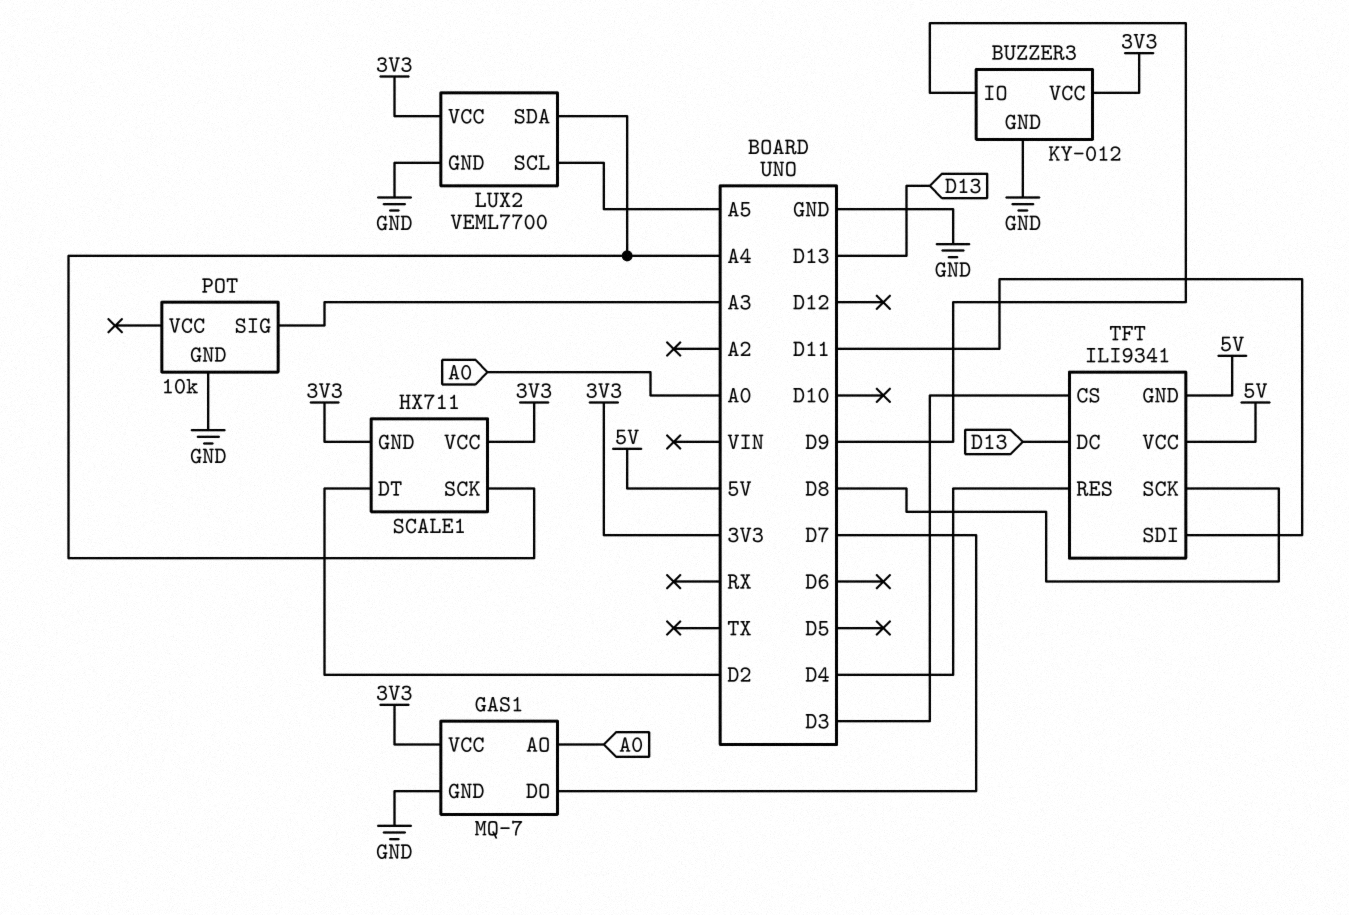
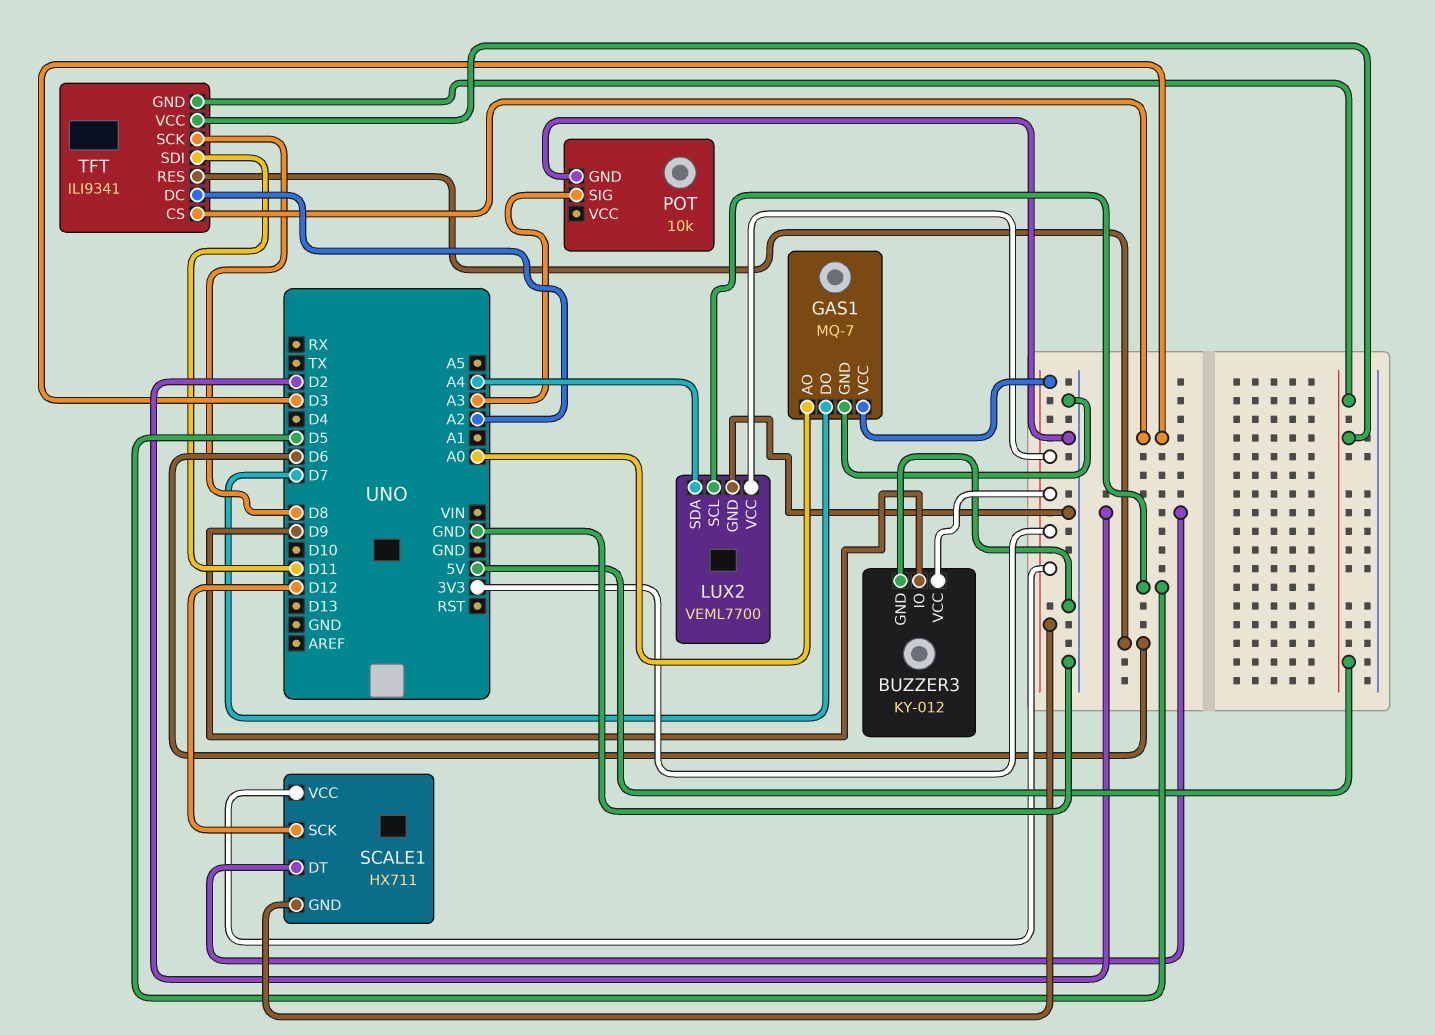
LUX2 pin SCL: A5 -> D5
SCALE1 pin SCK: A4 -> D12
TFT pin DC: D13 -> A2
TFT pin RES: D4 -> D6

